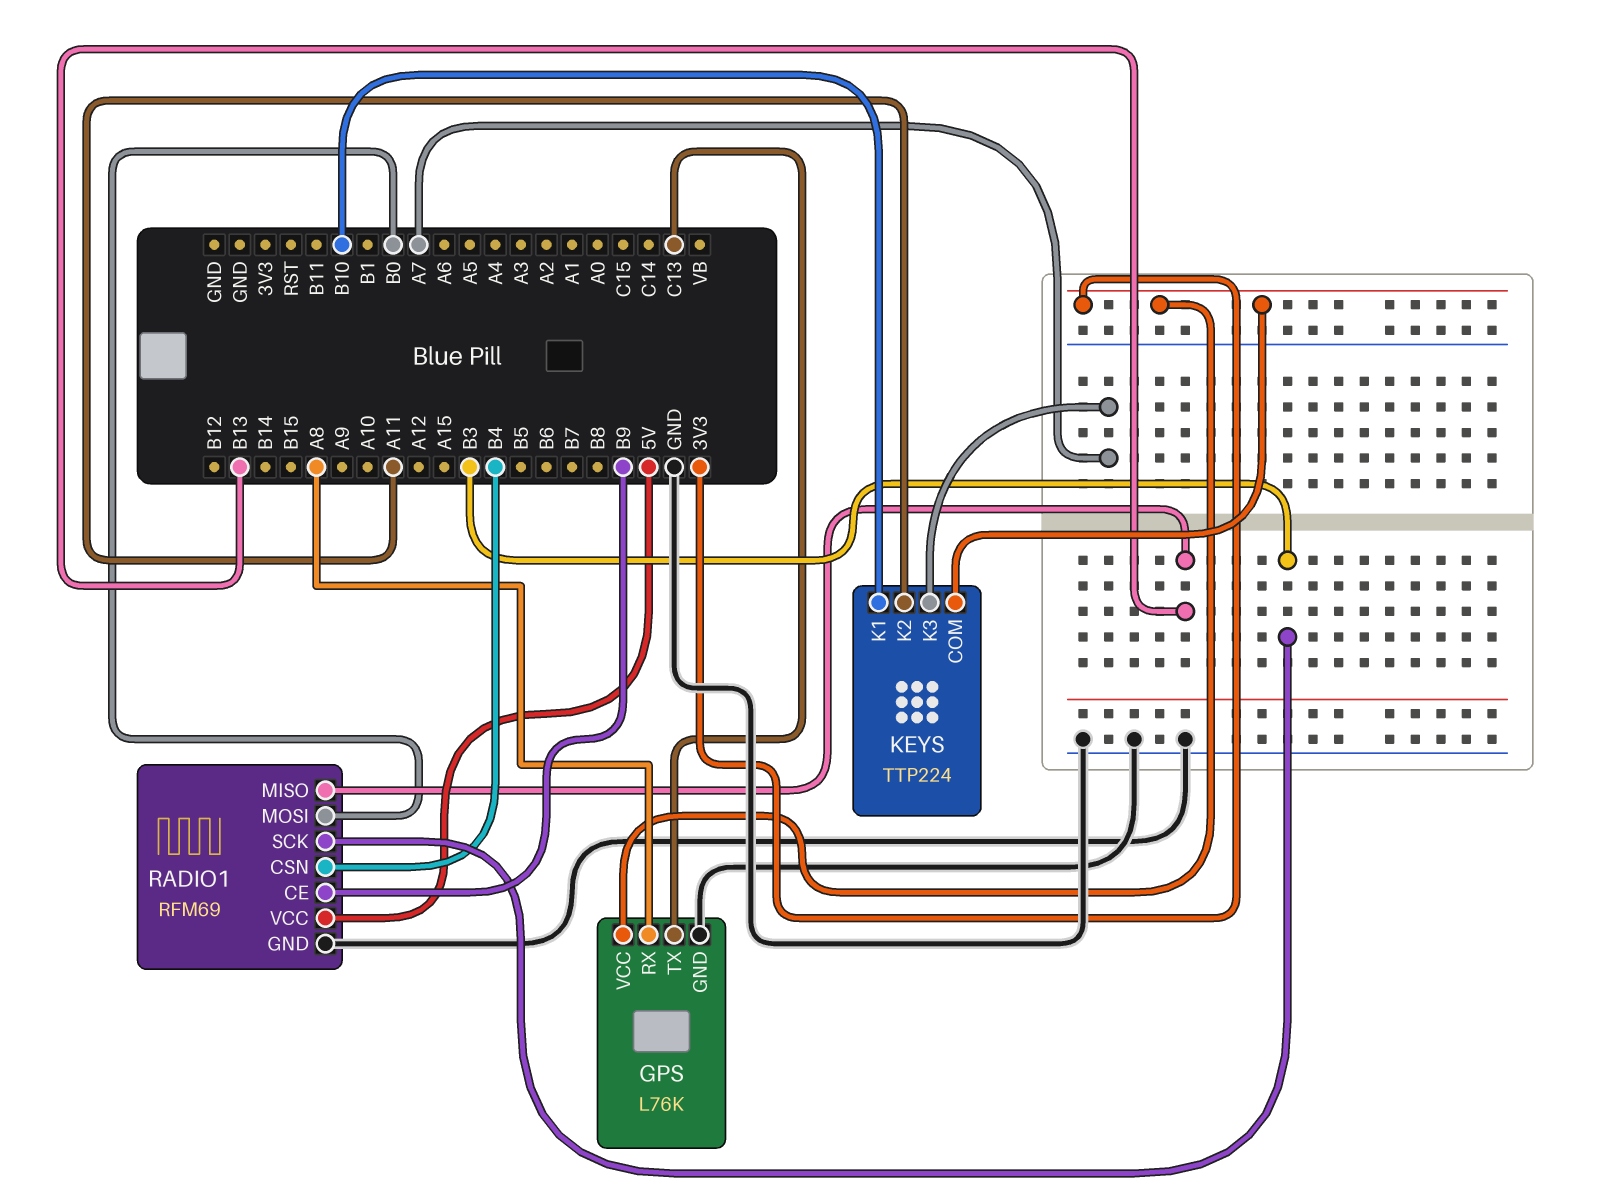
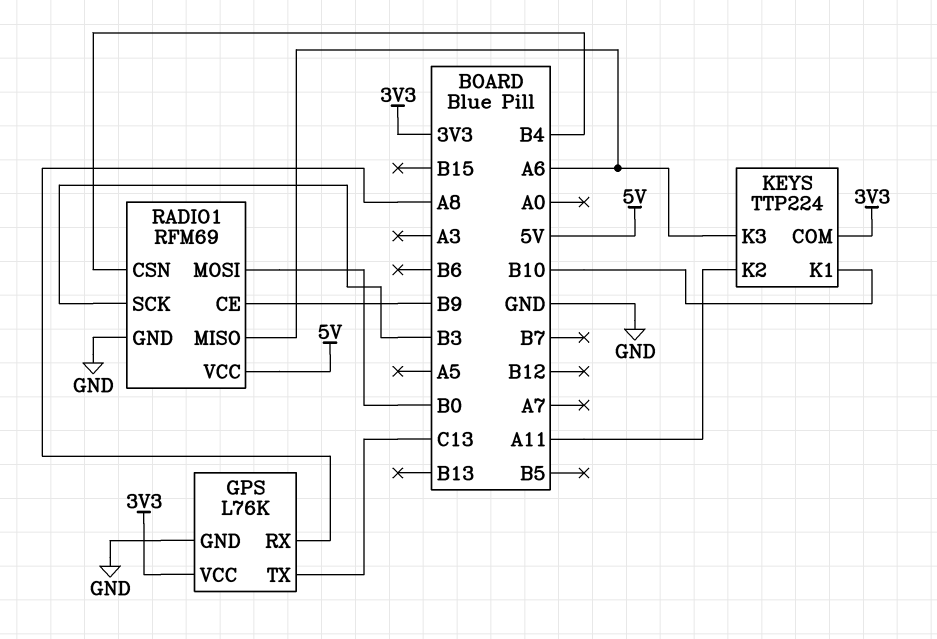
KEYS pin K3: A7 -> A6
RADIO1 pin MISO: B13 -> A6

